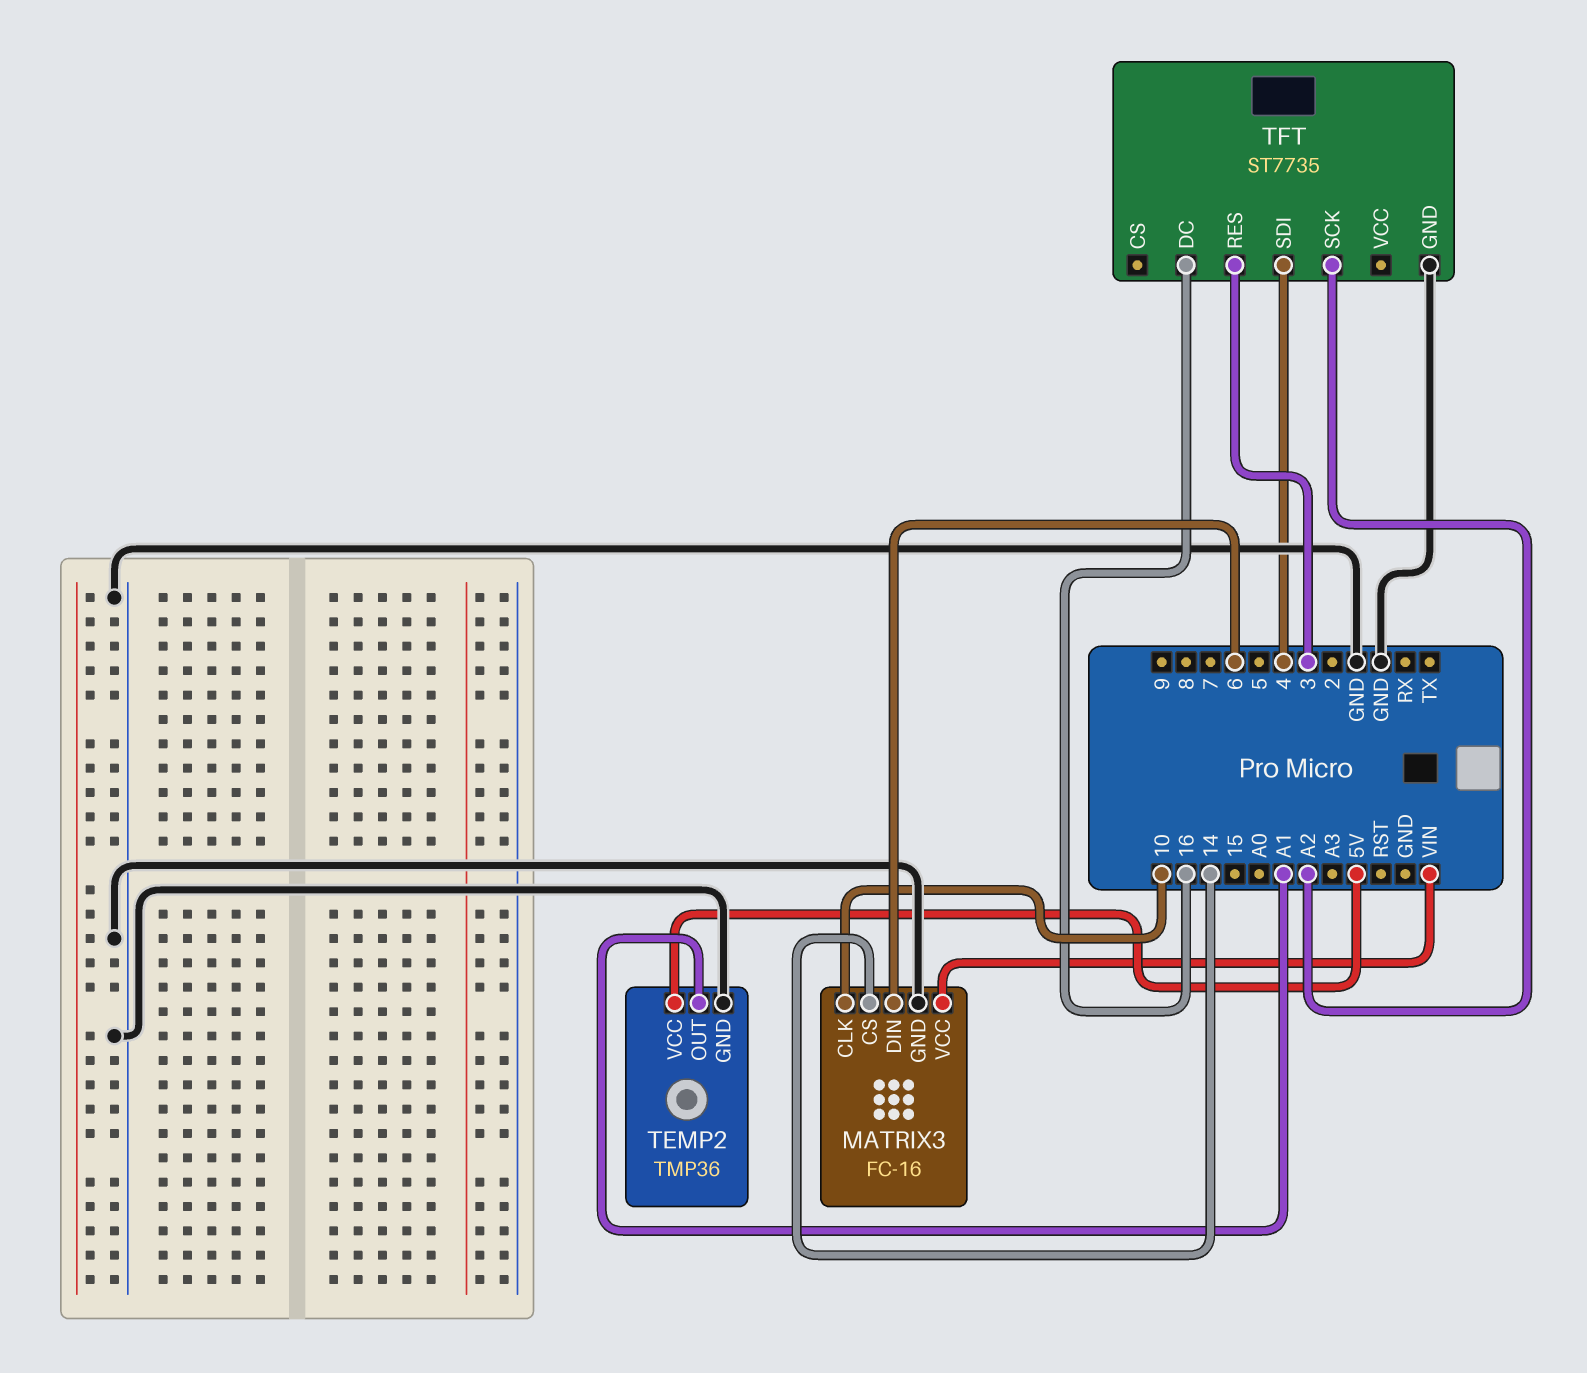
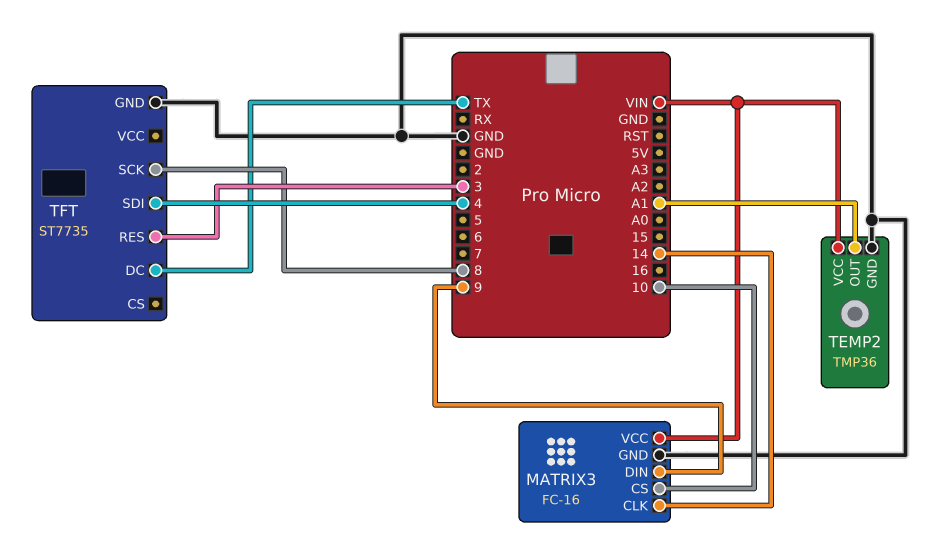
MATRIX3 pin CLK: 10 -> 14
MATRIX3 pin CS: 14 -> 10
MATRIX3 pin DIN: 6 -> 9
TEMP2 pin VCC: 5V -> VIN
TFT pin DC: 16 -> TX
TFT pin SCK: A2 -> 8

